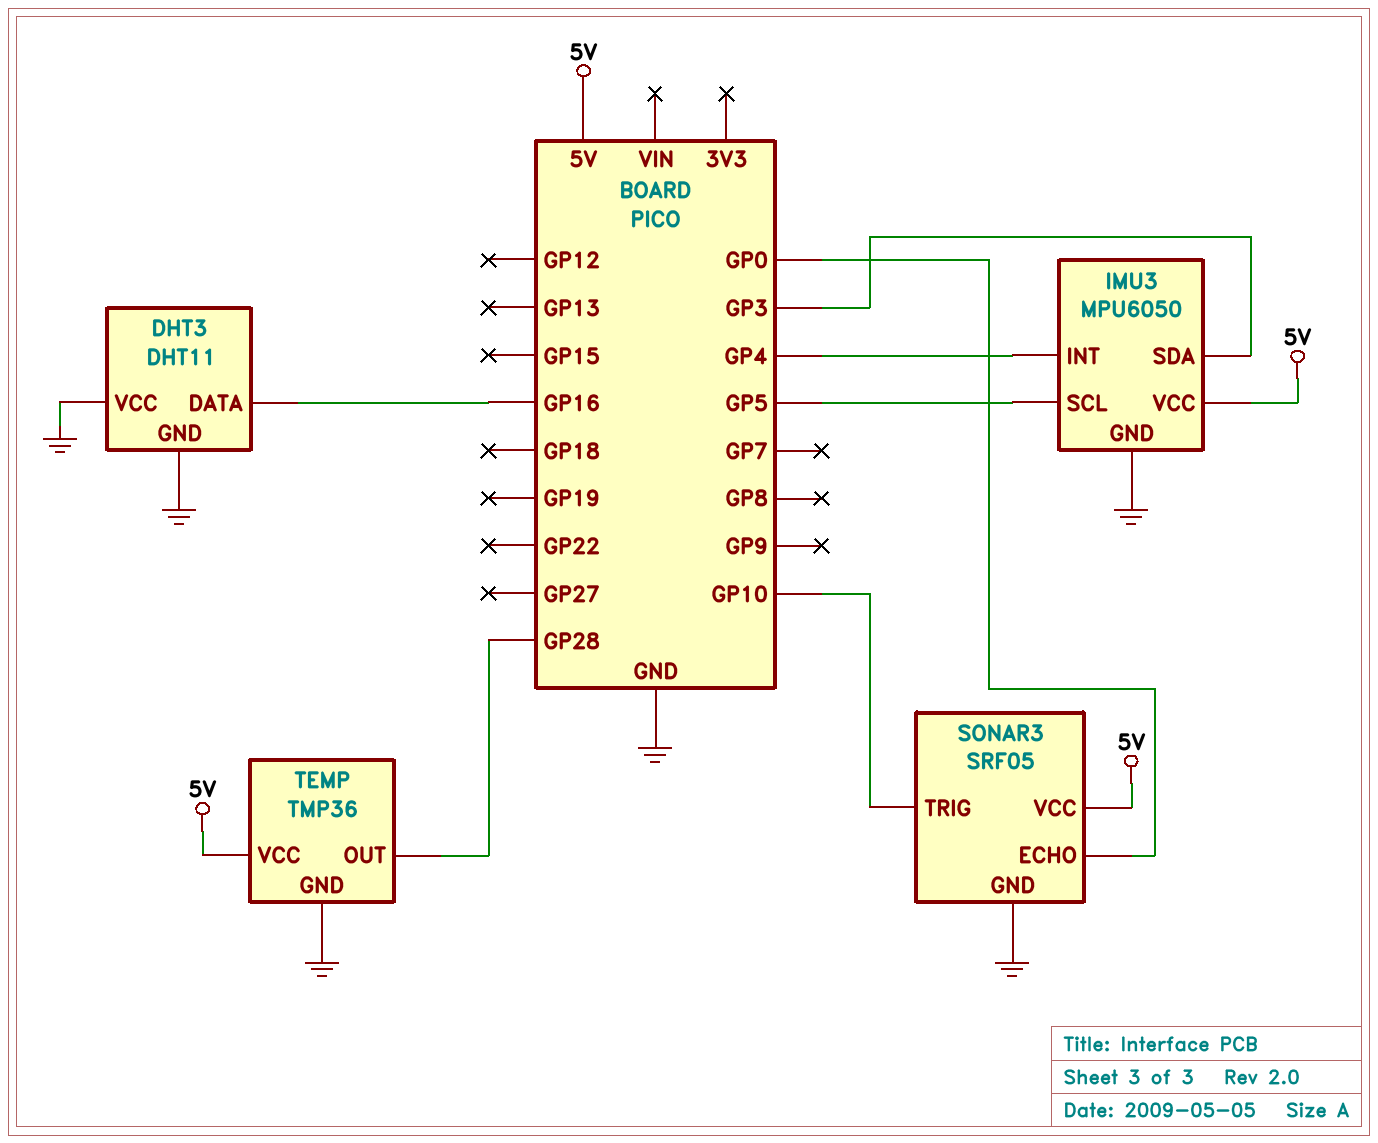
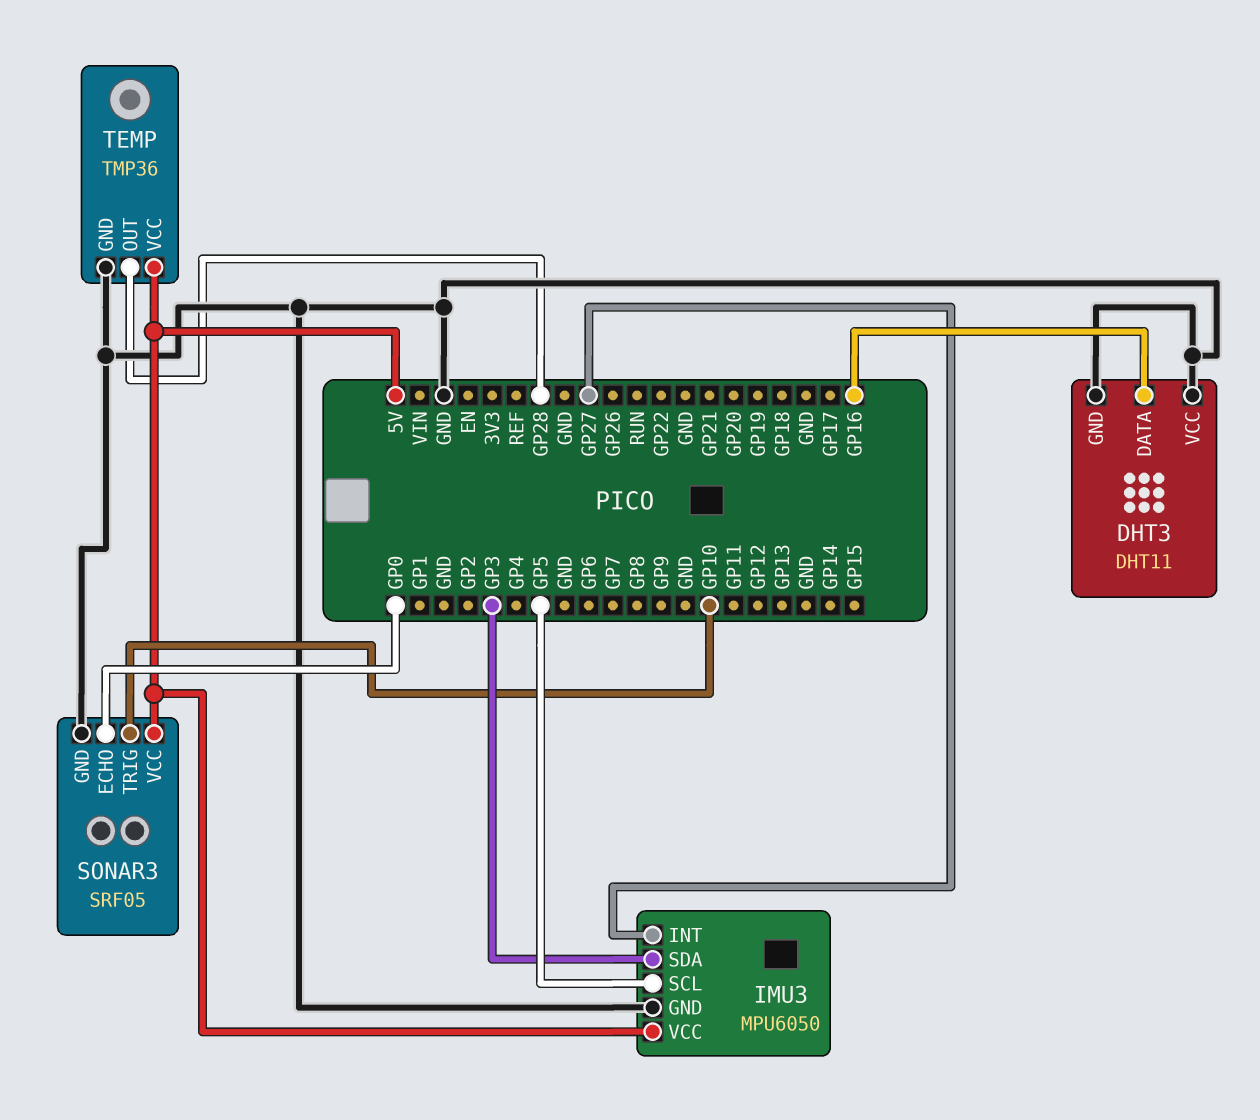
IMU3 pin INT: GP4 -> GP27

